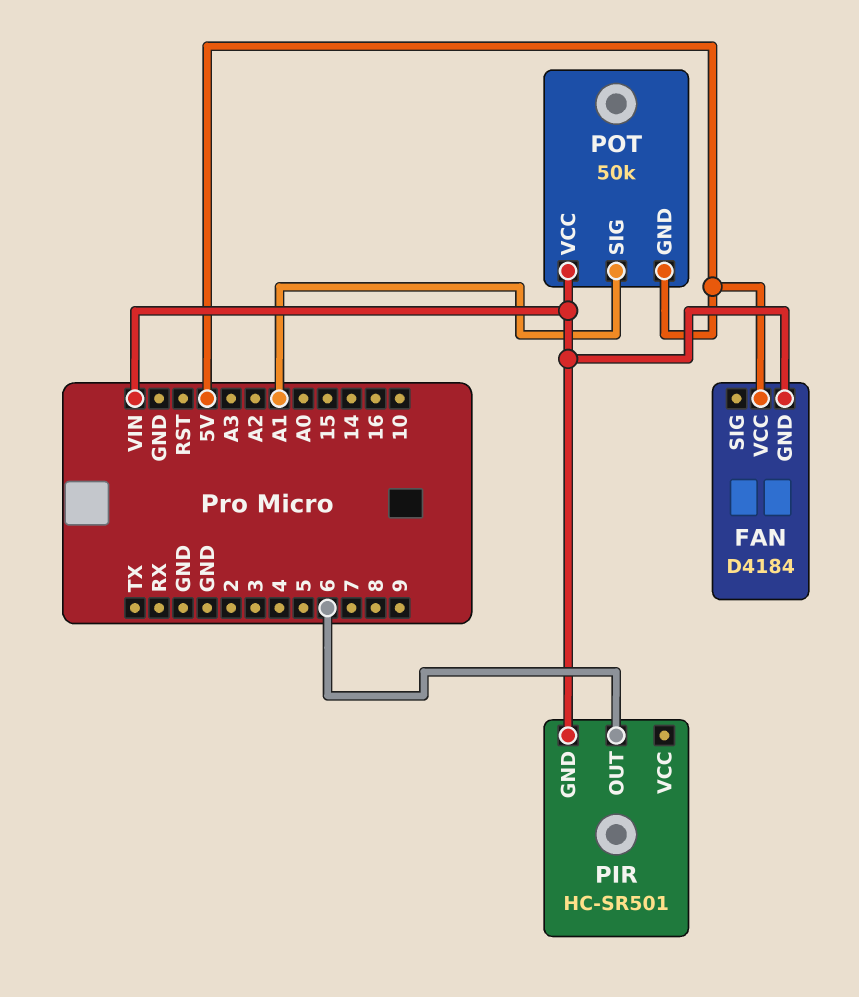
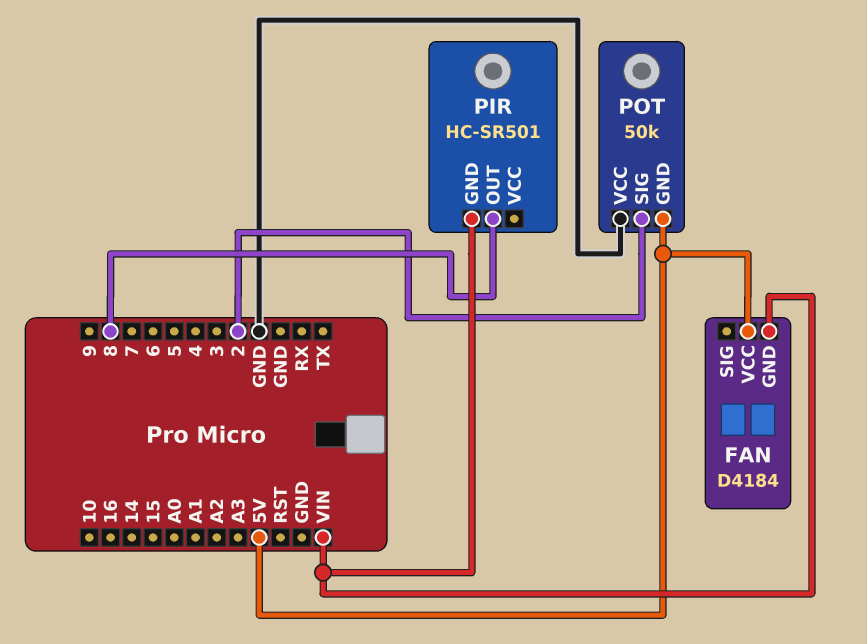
PIR pin OUT: 6 -> 8
POT pin SIG: A1 -> 2
POT pin VCC: VIN -> GND

